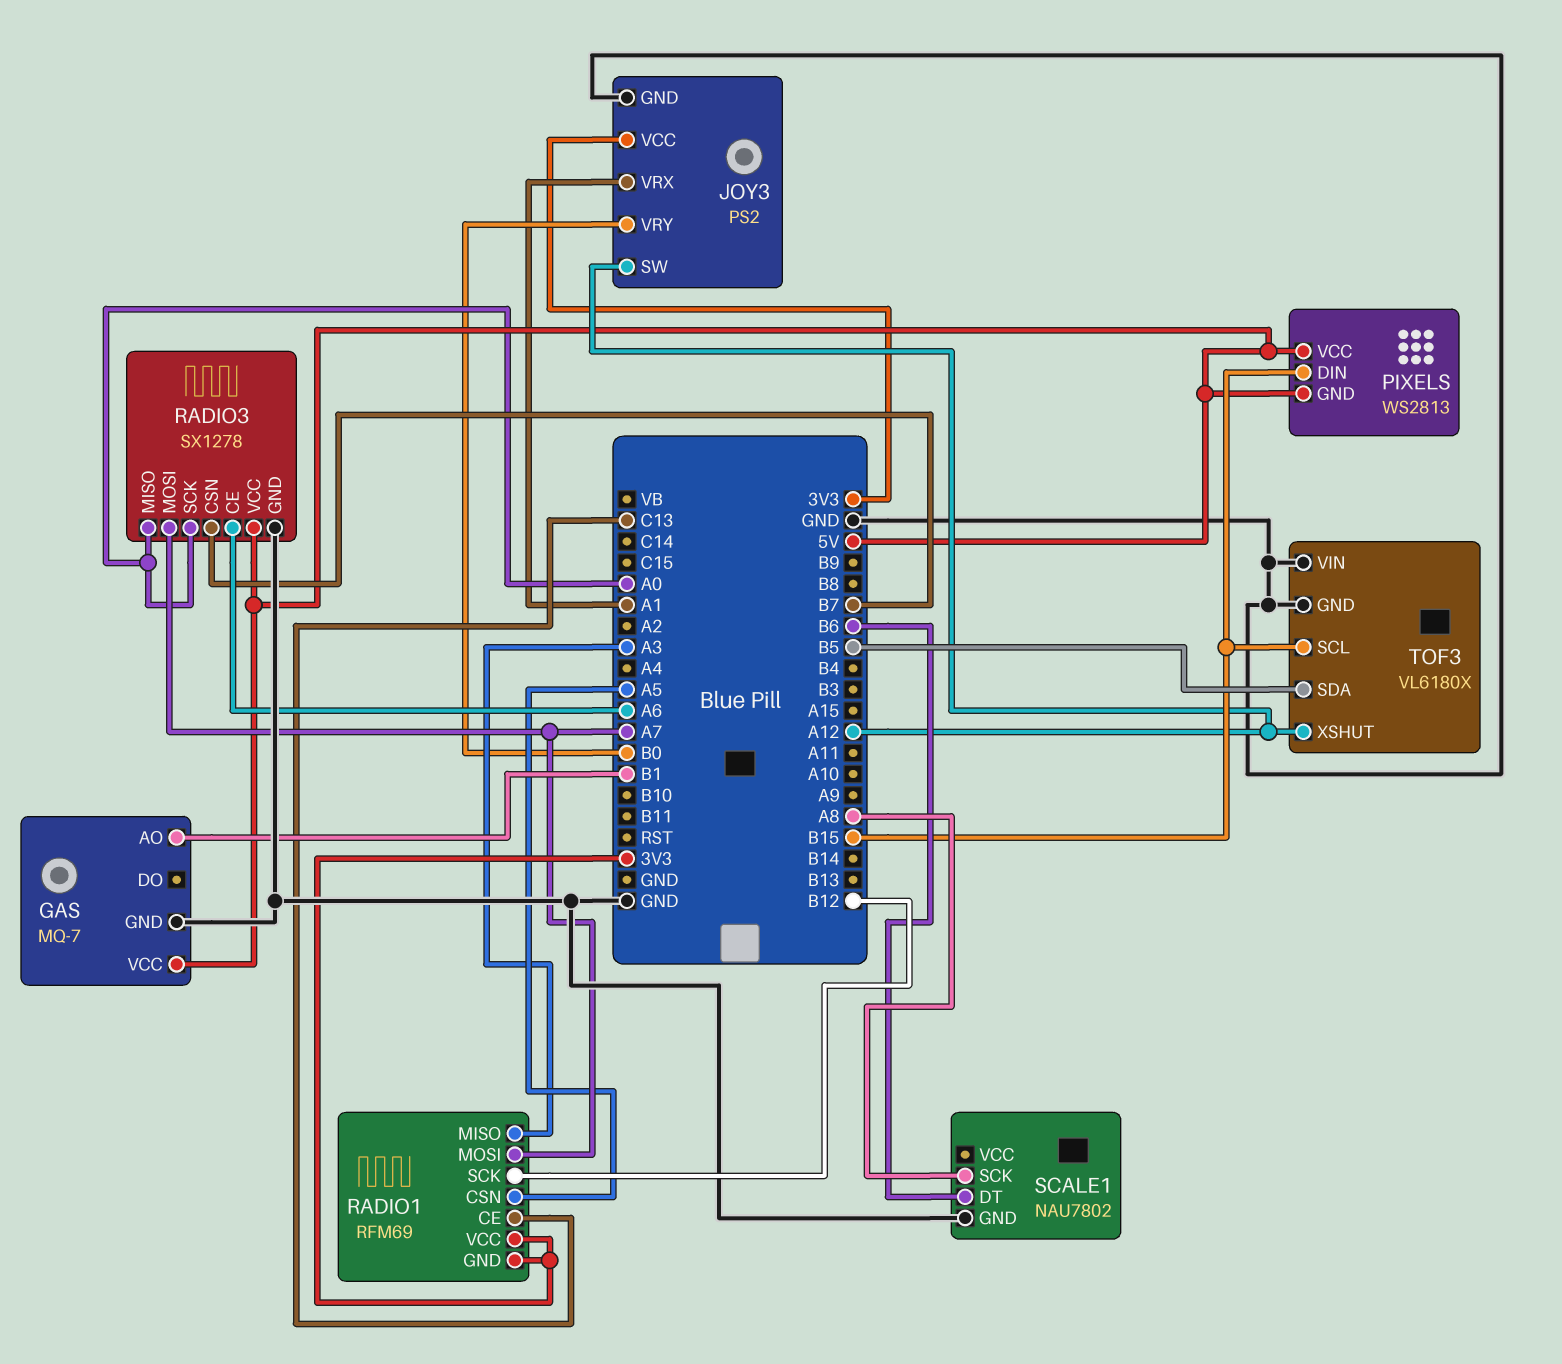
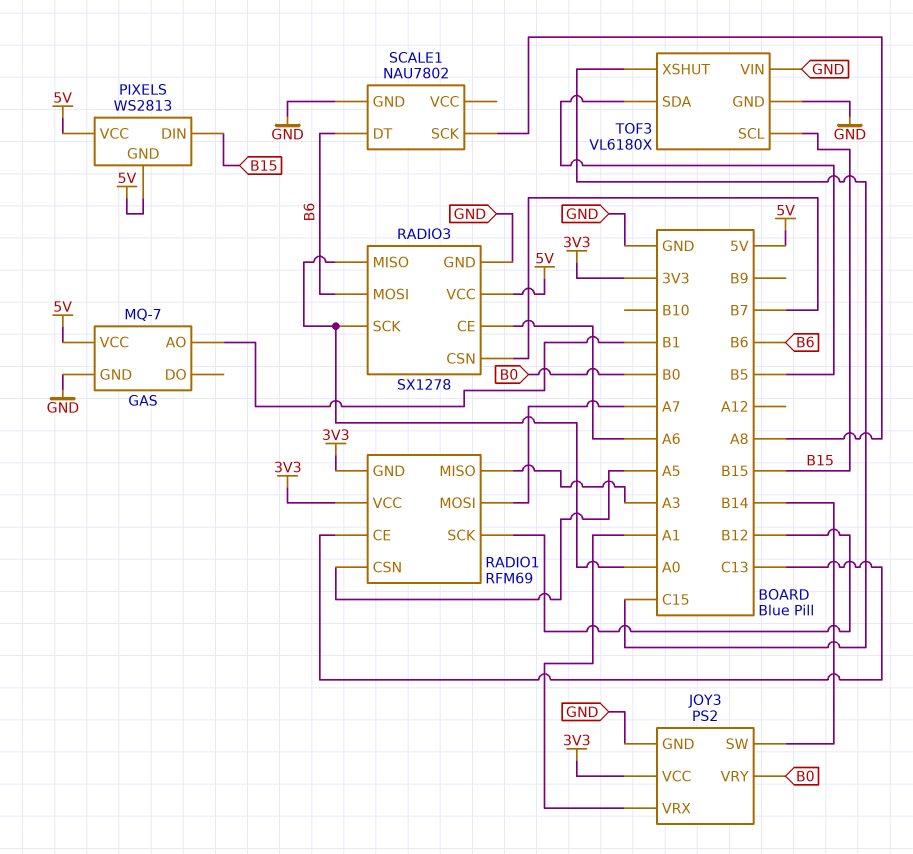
JOY3 pin SW: A12 -> B14
RADIO3 pin MOSI: A7 -> B6
TOF3 pin XSHUT: A12 -> C15

